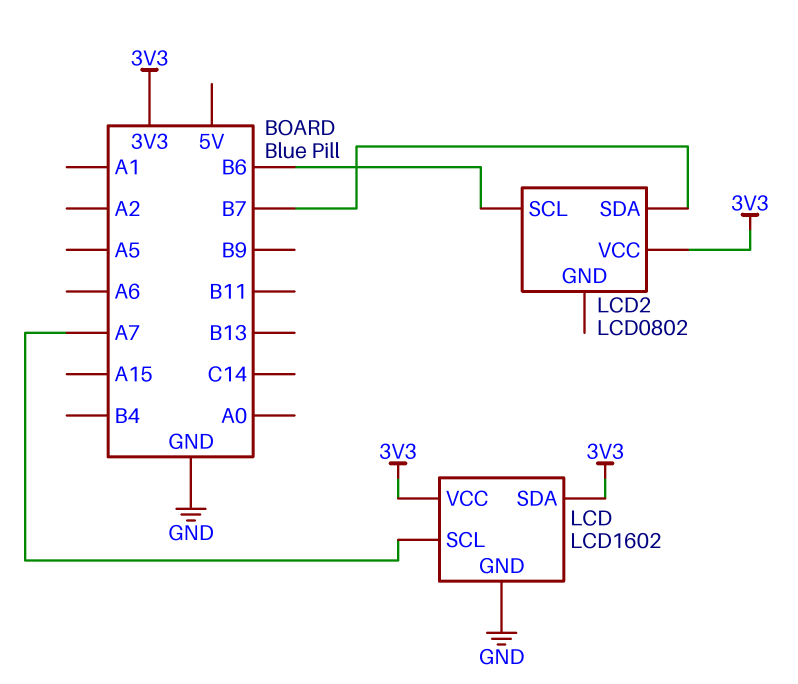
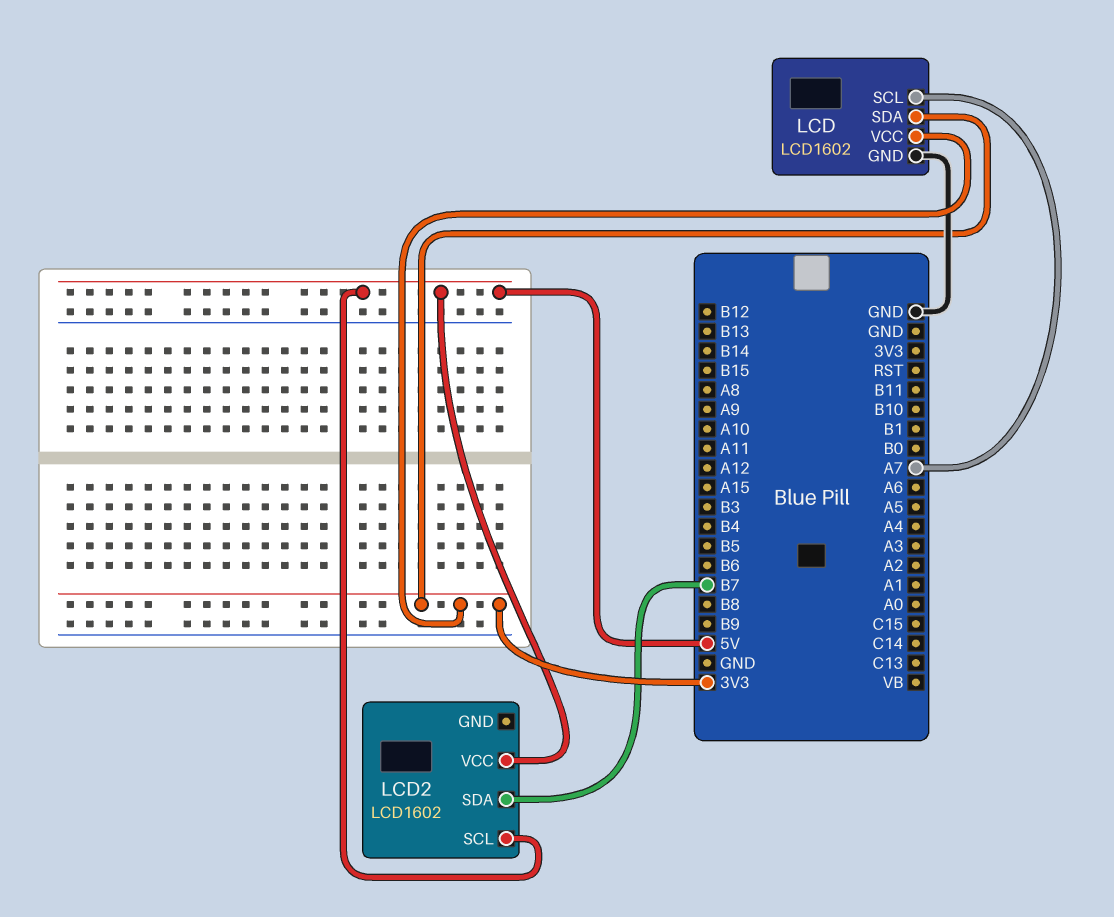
LCD2: LCD0802 -> LCD1602
LCD2 pin SCL: B6 -> 5V
LCD2 pin VCC: 3V3 -> 5V

